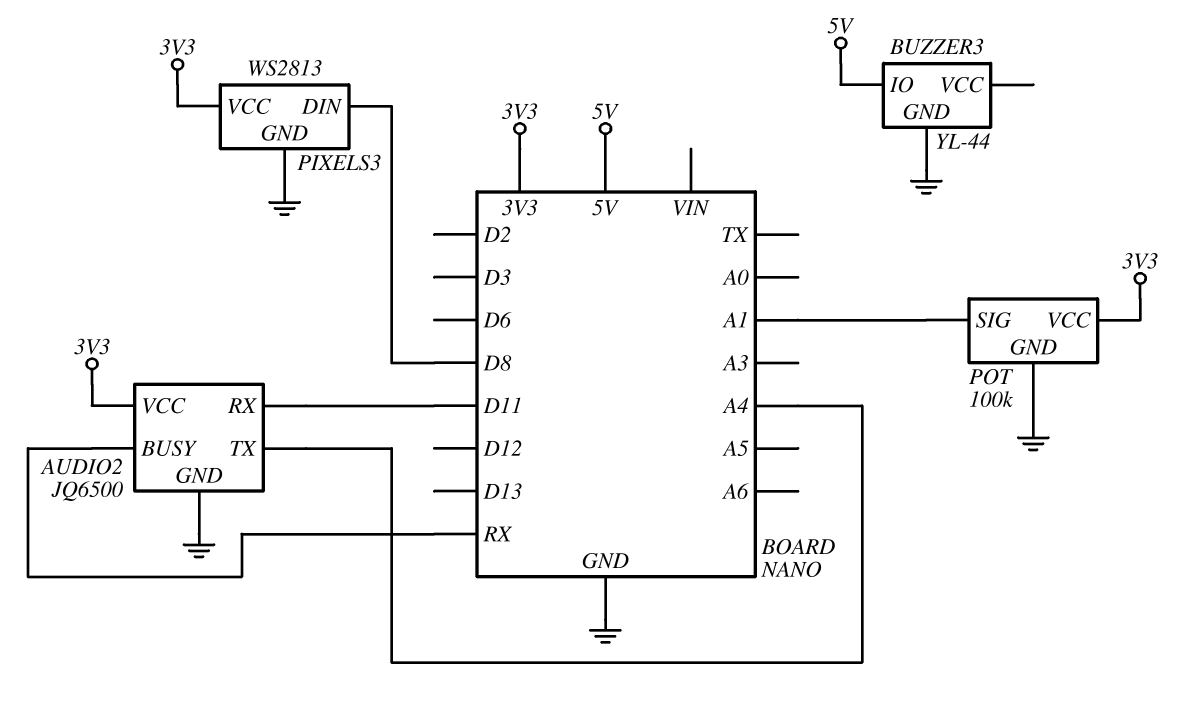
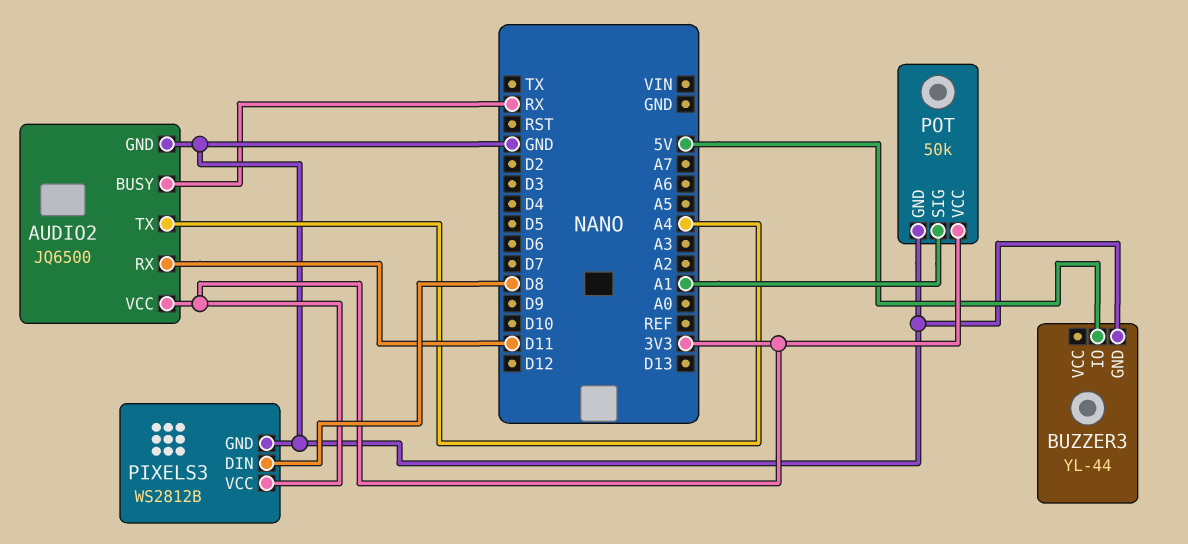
PIXELS3: WS2813 -> WS2812B
POT: 100k -> 50k

